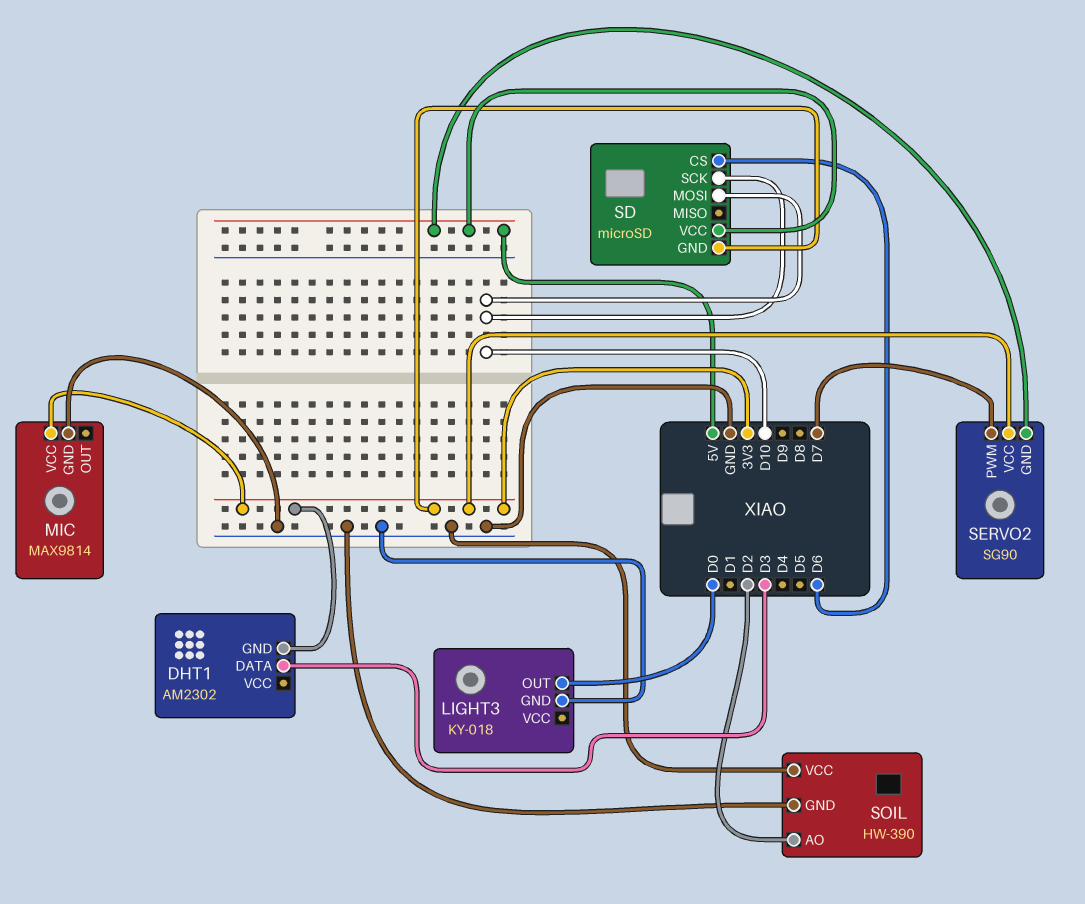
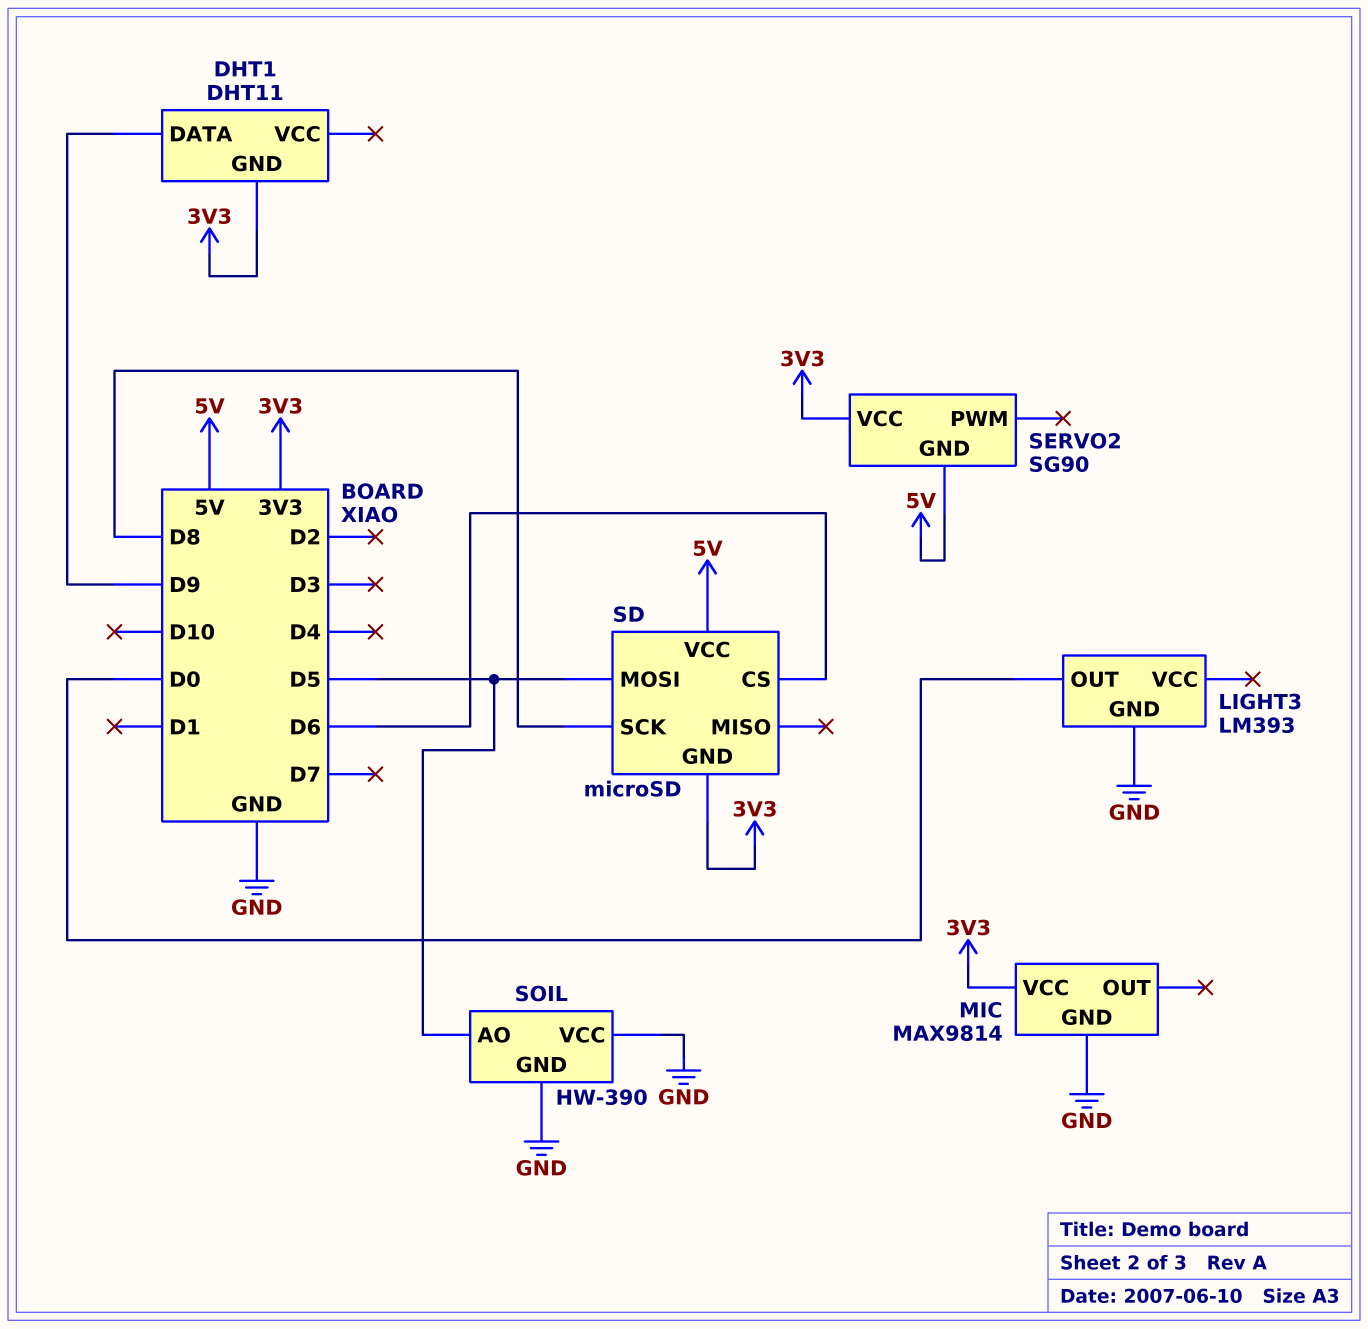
DHT1: AM2302 -> DHT11
DHT1 pin DATA: D3 -> D9
LIGHT3: KY-018 -> LM393
SD pin MOSI: D10 -> D5
SD pin SCK: D10 -> D8
SERVO2 pin PWM: D7 -> none
SOIL pin AO: D2 -> D5

